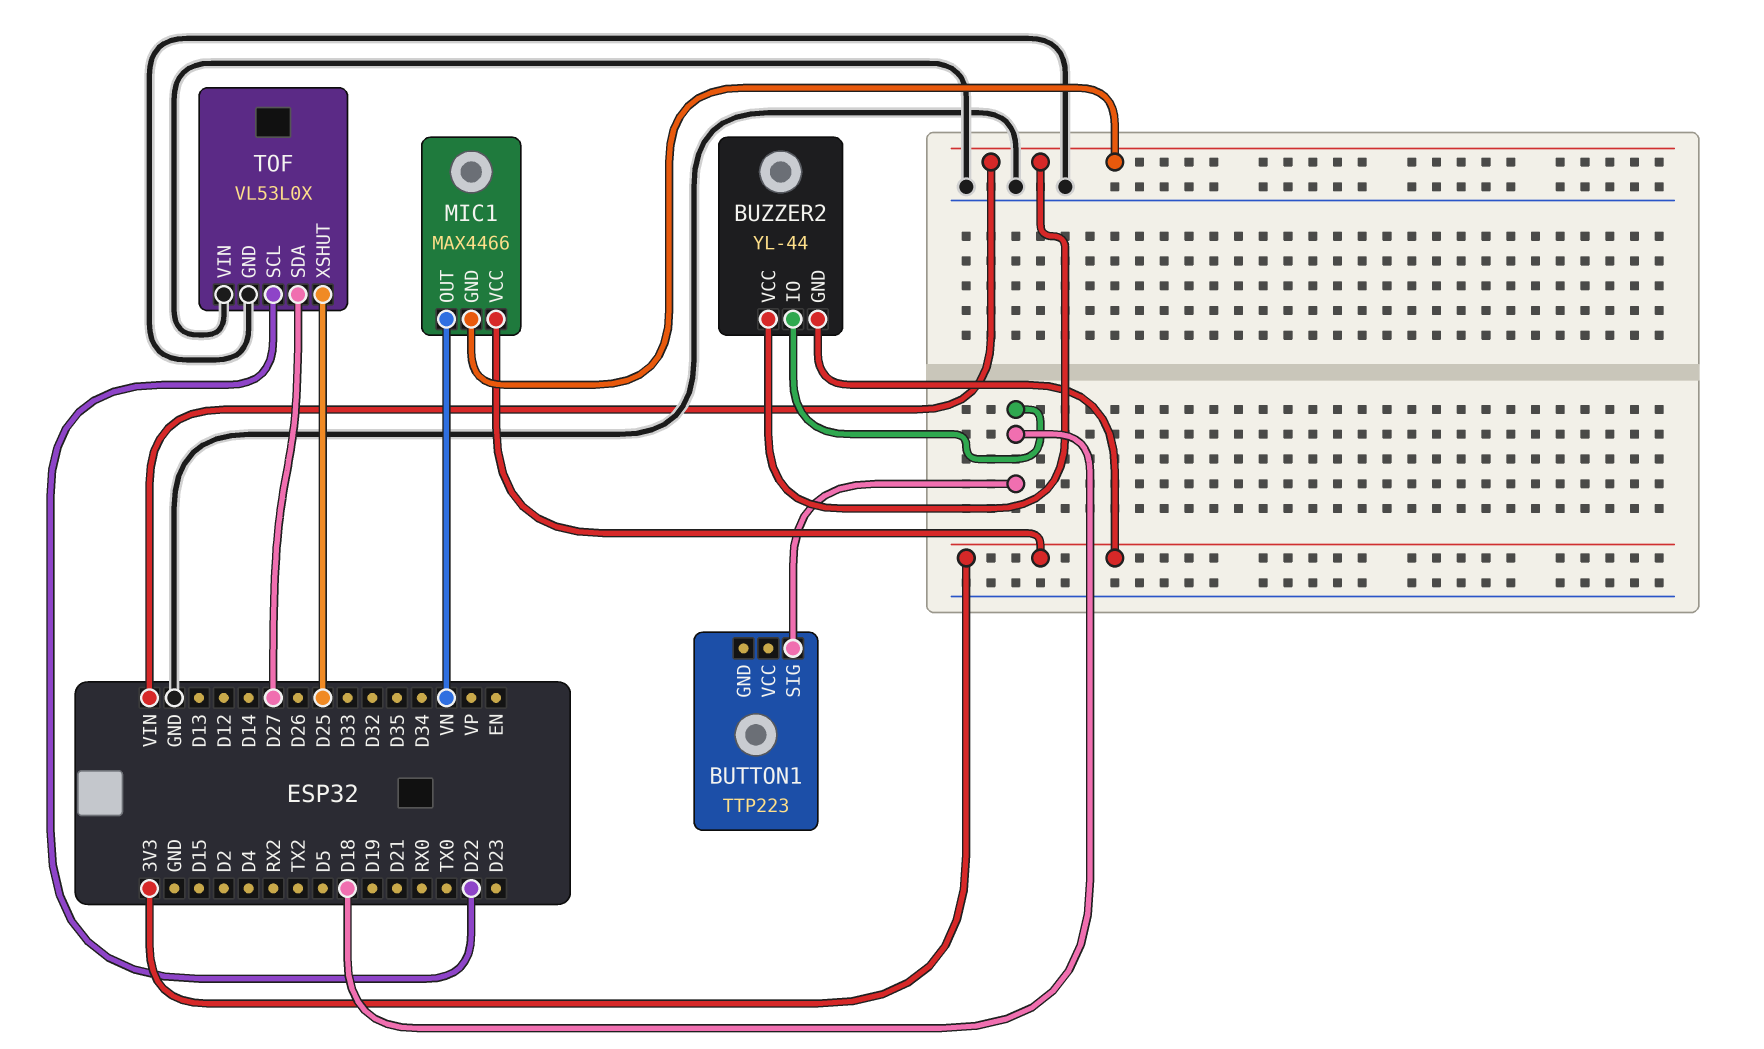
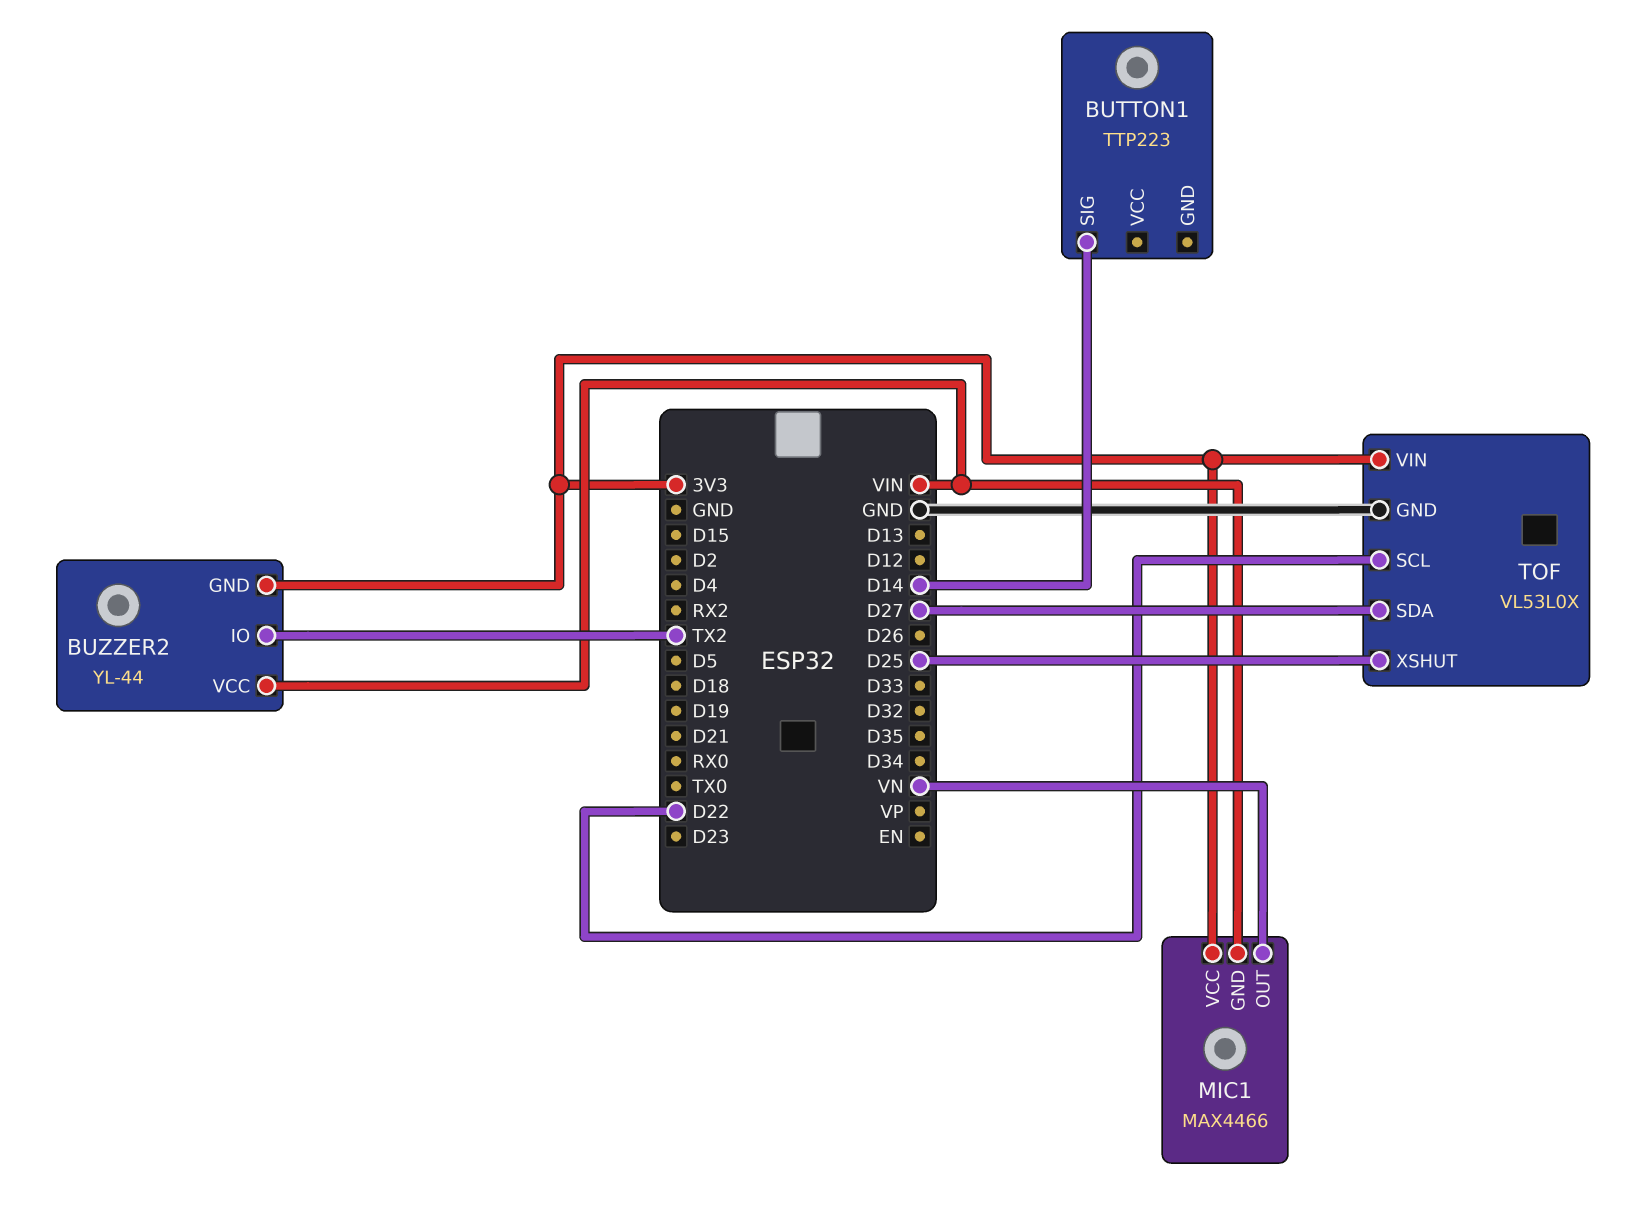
BUTTON1 pin SIG: D18 -> D14
BUZZER2 pin IO: D18 -> TX2
TOF pin VIN: GND -> 3V3

